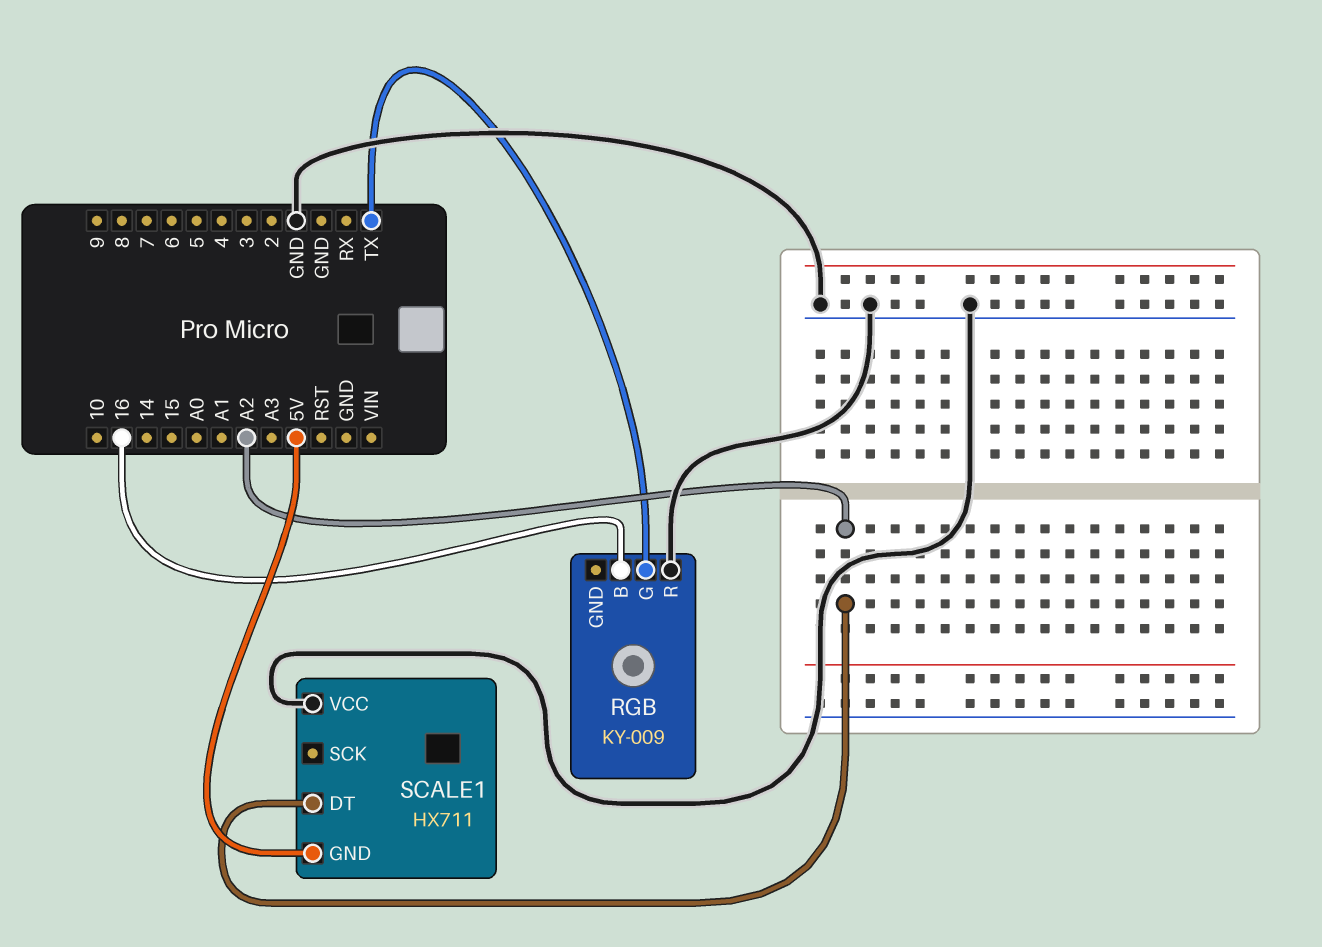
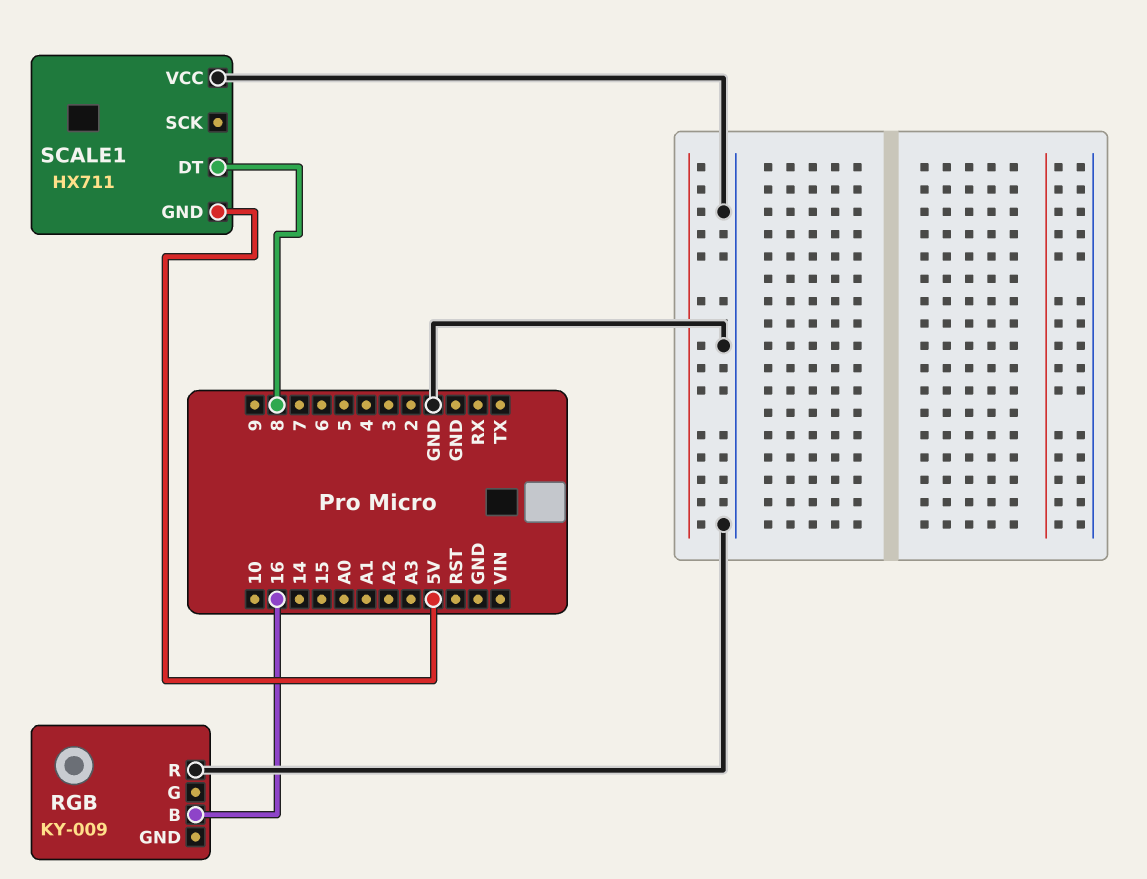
RGB pin G: TX -> none
SCALE1 pin DT: A2 -> 8

